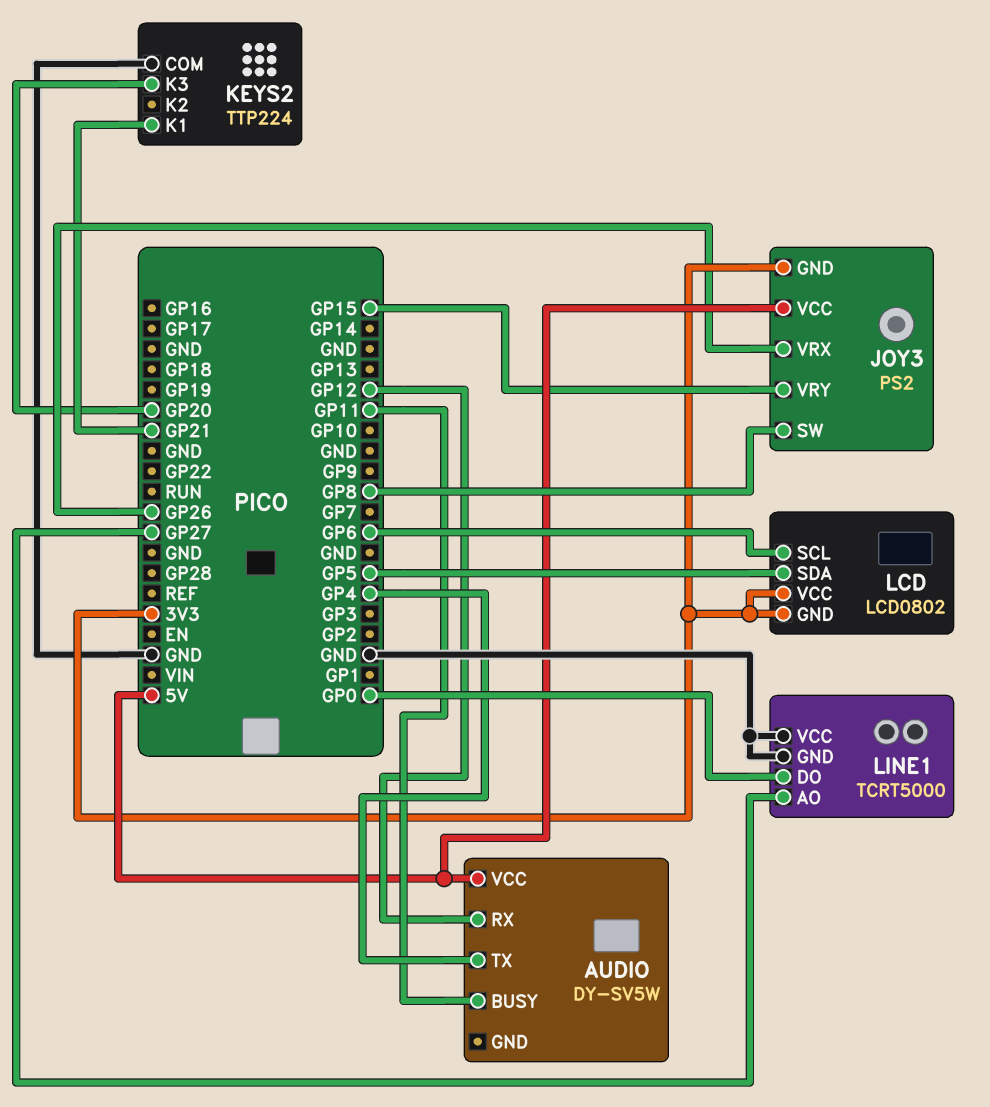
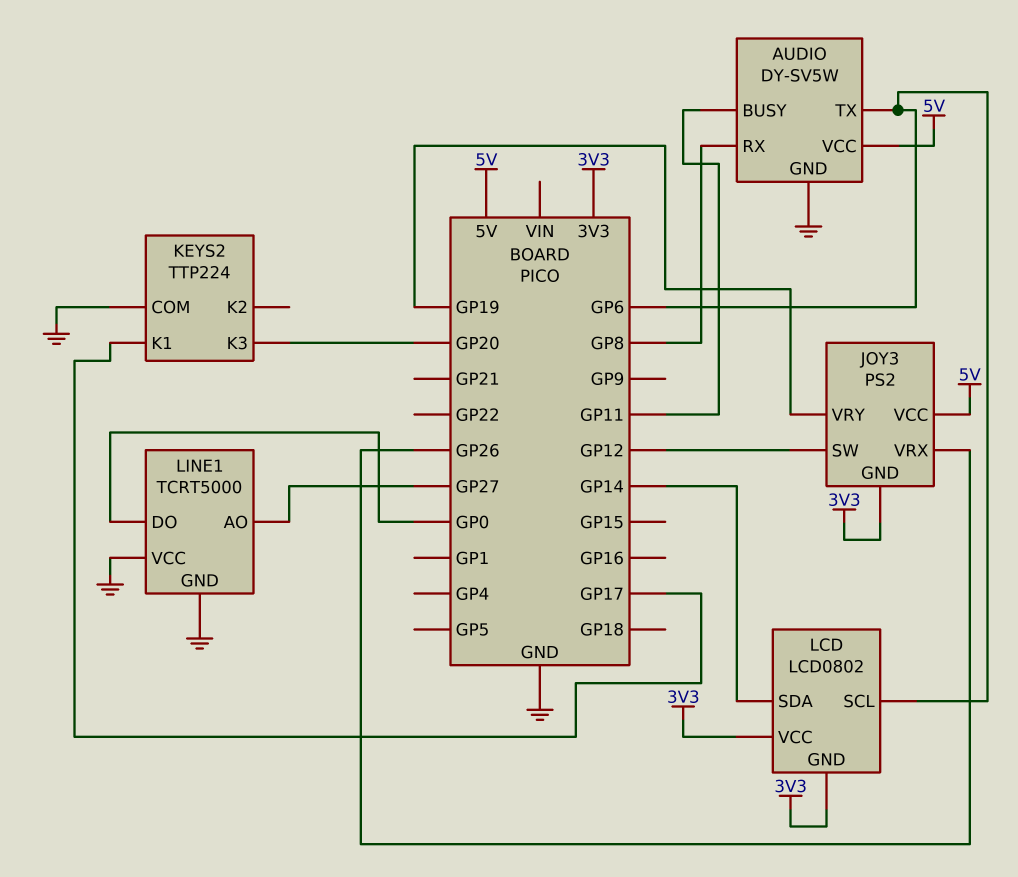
AUDIO pin GND: none -> GND
AUDIO pin RX: GP12 -> GP8
AUDIO pin TX: GP4 -> GP6
JOY3 pin SW: GP8 -> GP12
JOY3 pin VRY: GP15 -> GP19
KEYS2 pin K1: GP21 -> GP17
LCD pin SDA: GP5 -> GP14

